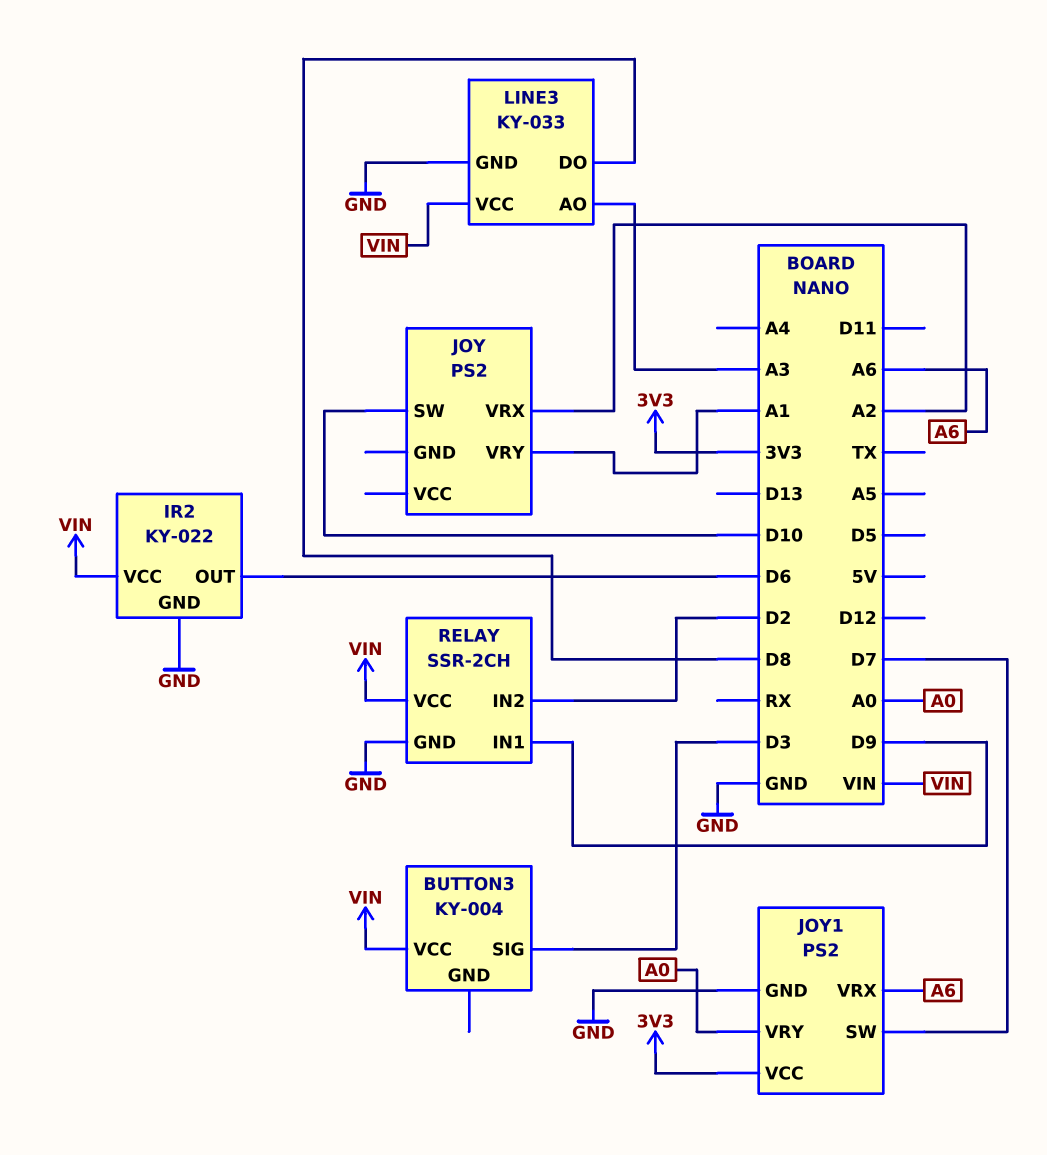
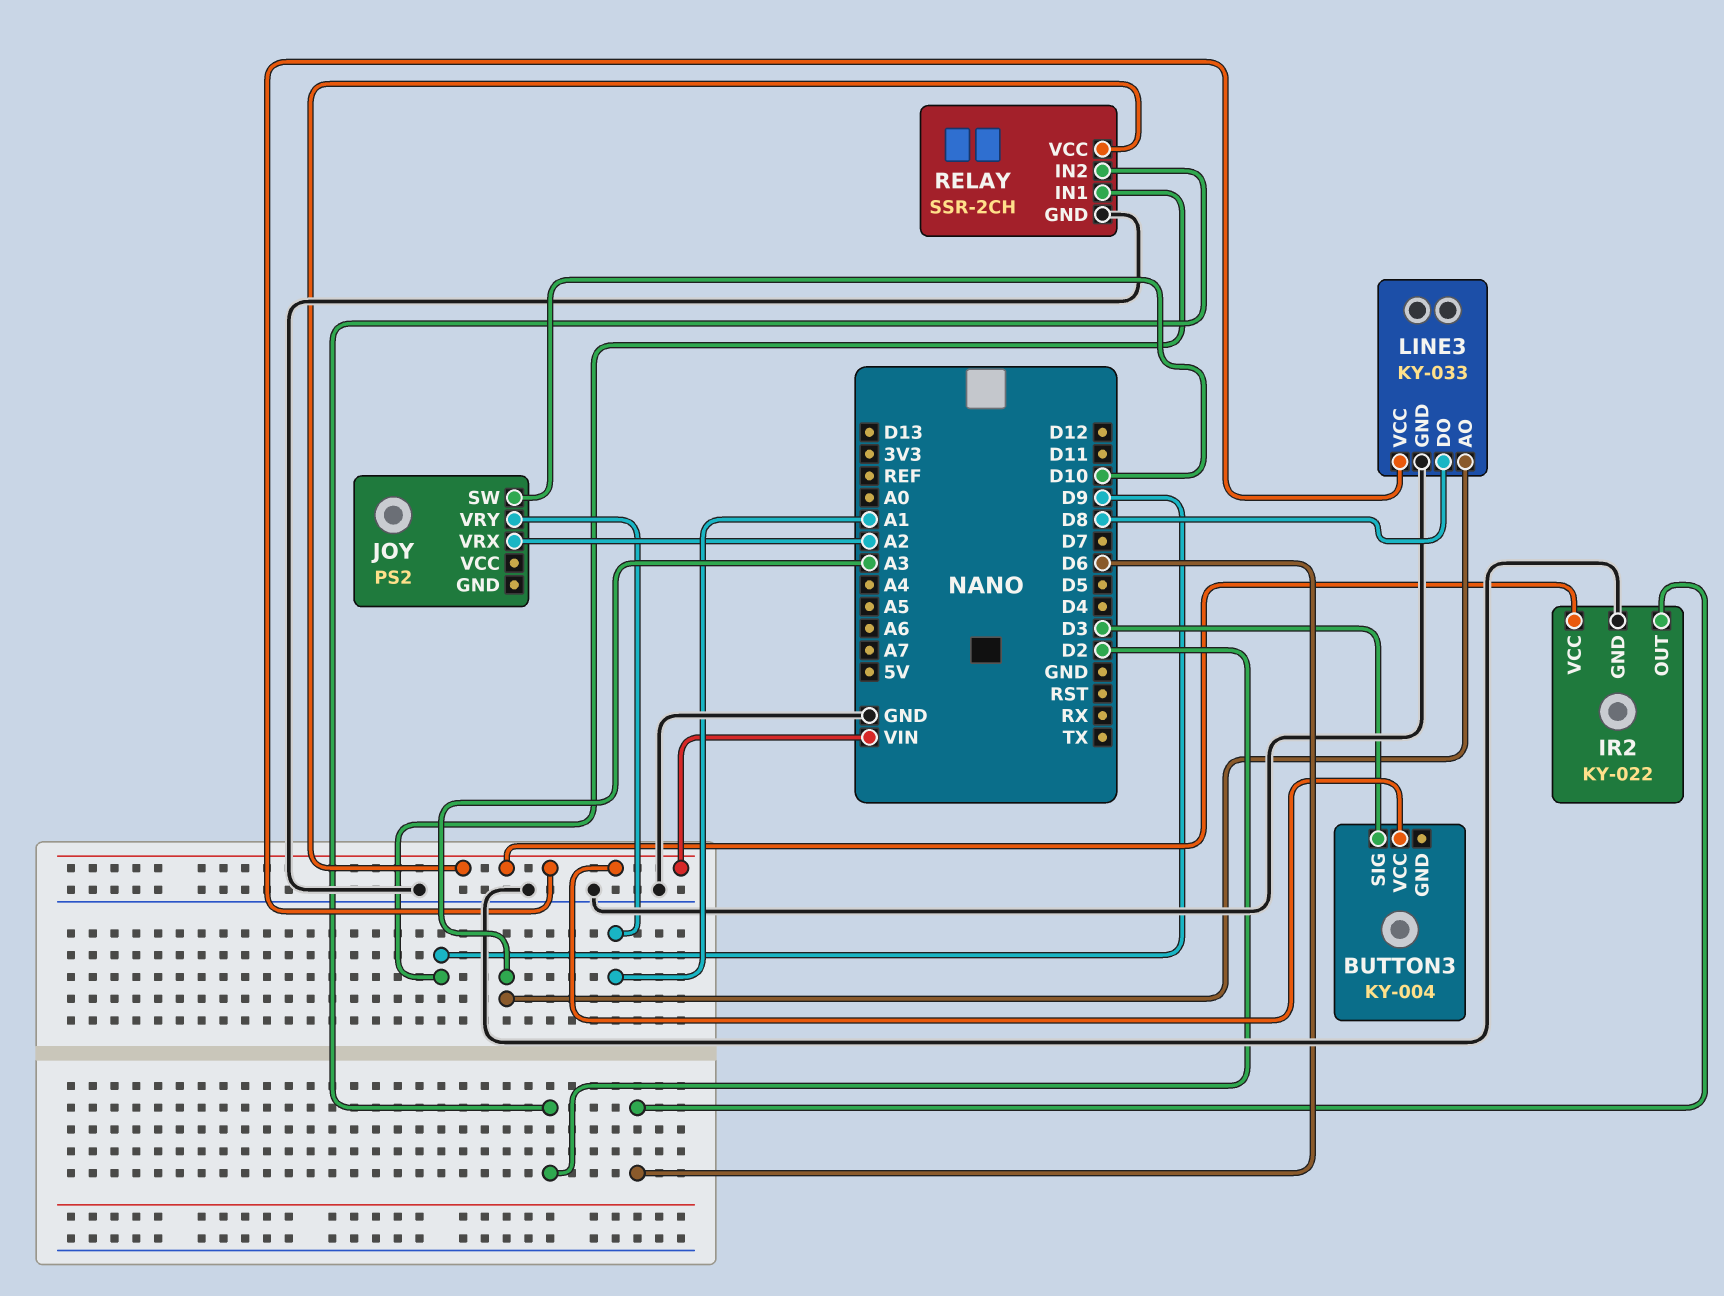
JOY1: PS2 -> none
JOY1 pin GND: GND -> none
JOY1 pin SW: D7 -> none
JOY1 pin VCC: 3V3 -> none
JOY1 pin VRX: A6 -> none
JOY1 pin VRY: A0 -> none

